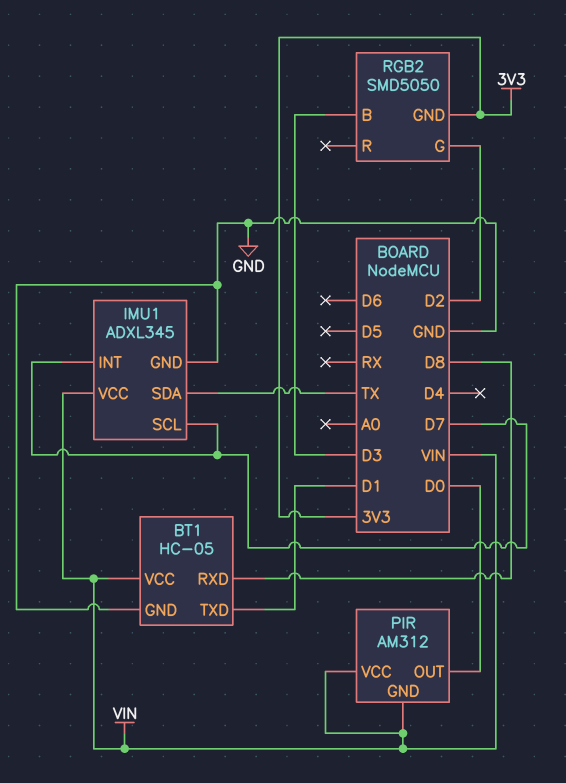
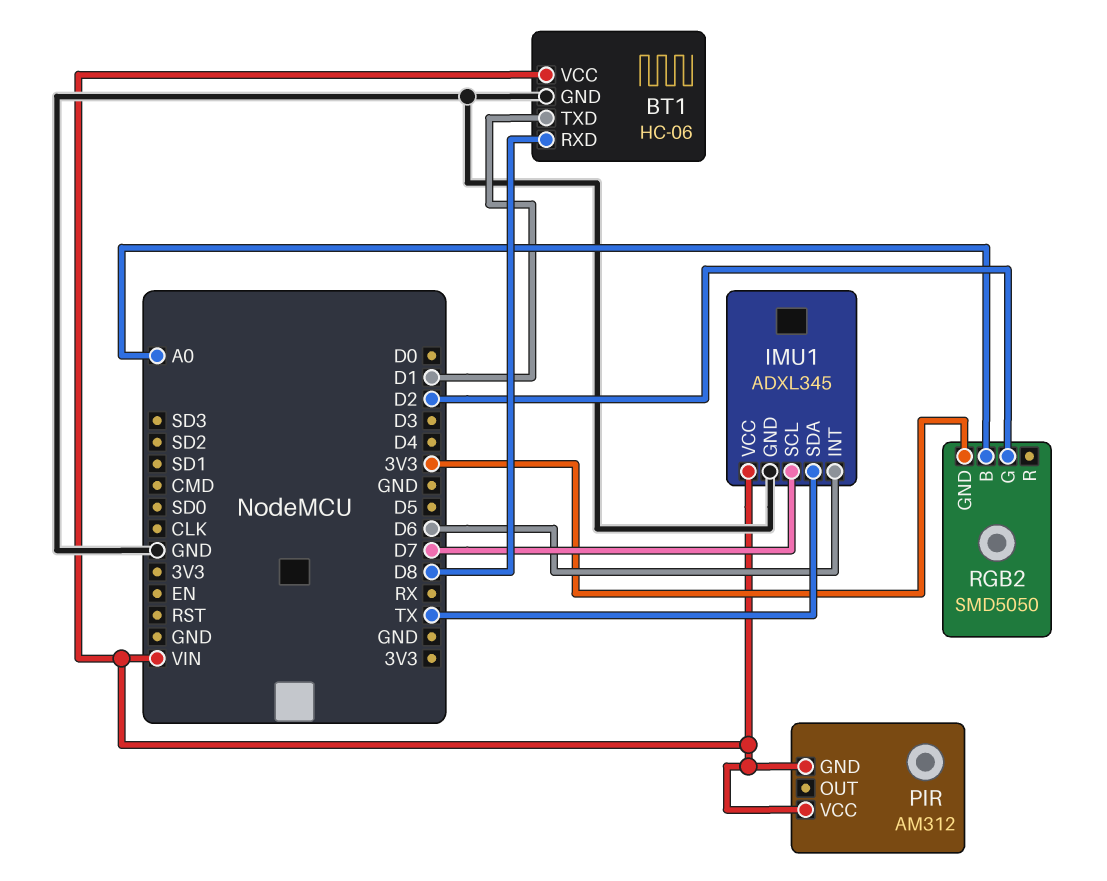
BT1: HC-05 -> HC-06
IMU1 pin INT: D7 -> D6
PIR pin OUT: D0 -> none
RGB2 pin B: D3 -> A0

